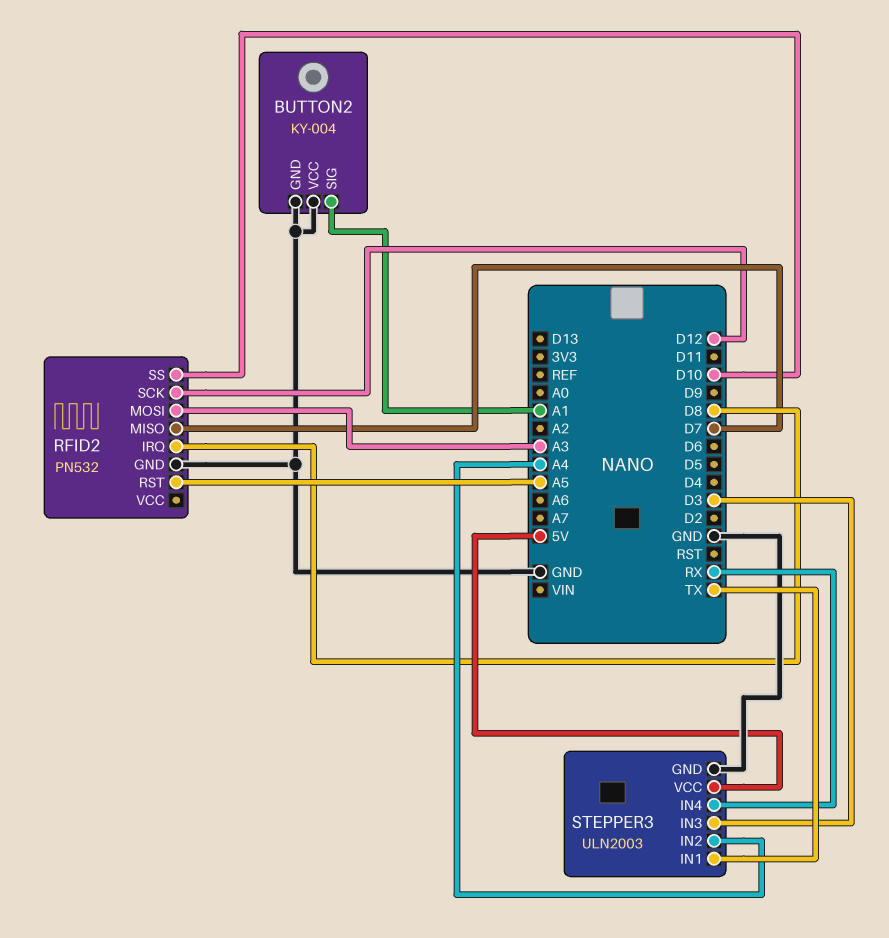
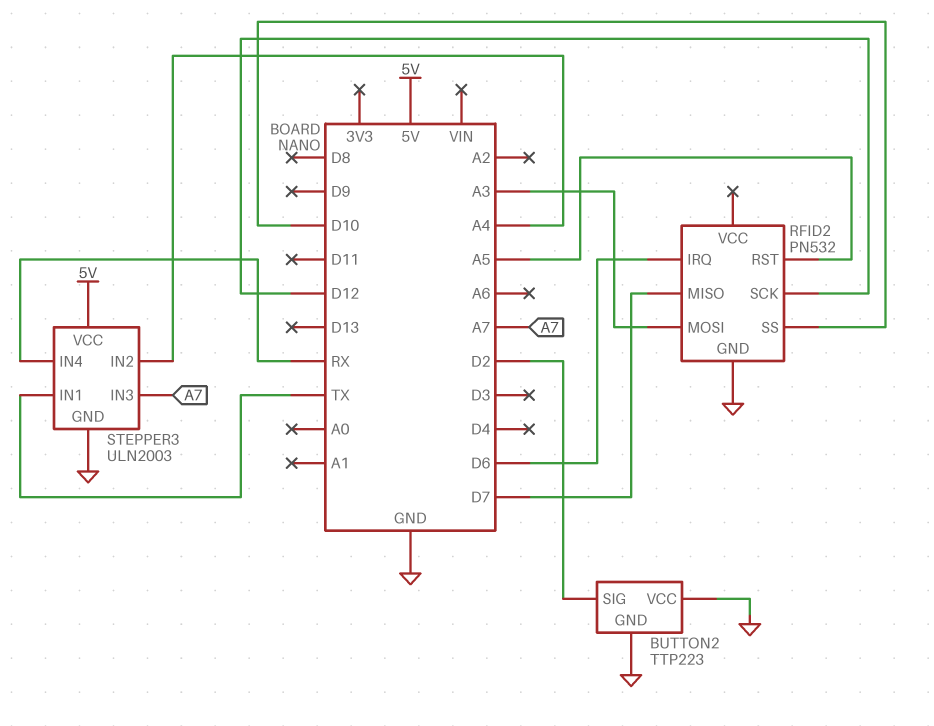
BUTTON2: KY-004 -> TTP223
BUTTON2 pin SIG: A1 -> D2
RFID2 pin IRQ: D8 -> D6
STEPPER3 pin IN3: D3 -> A7

